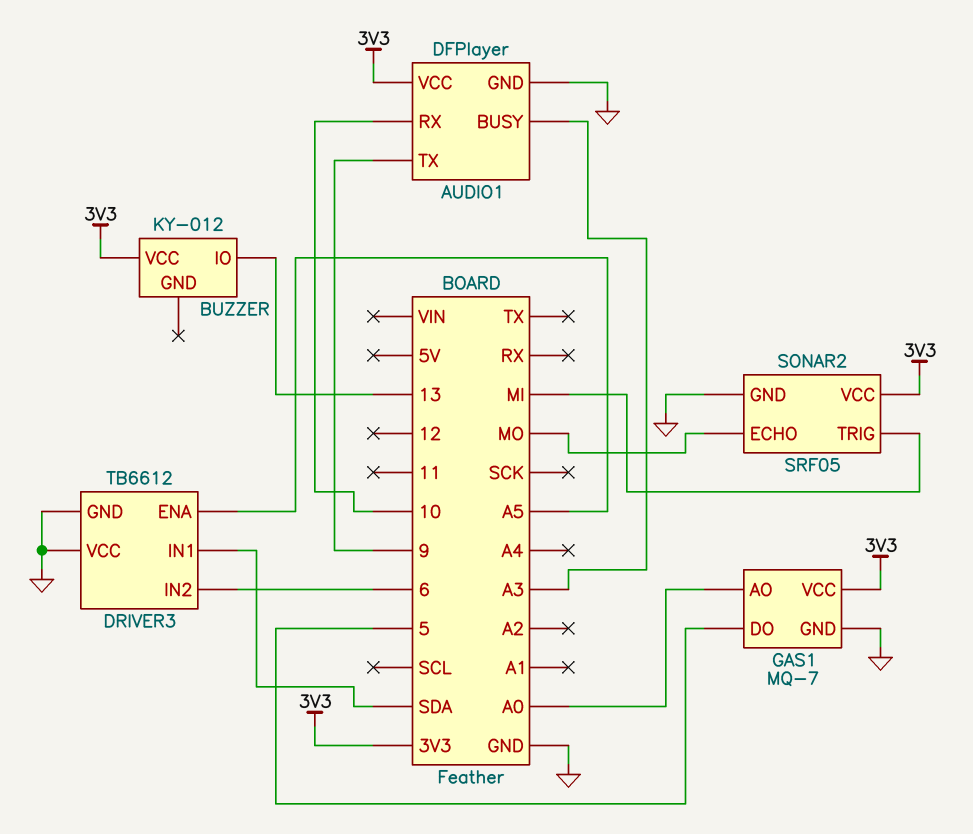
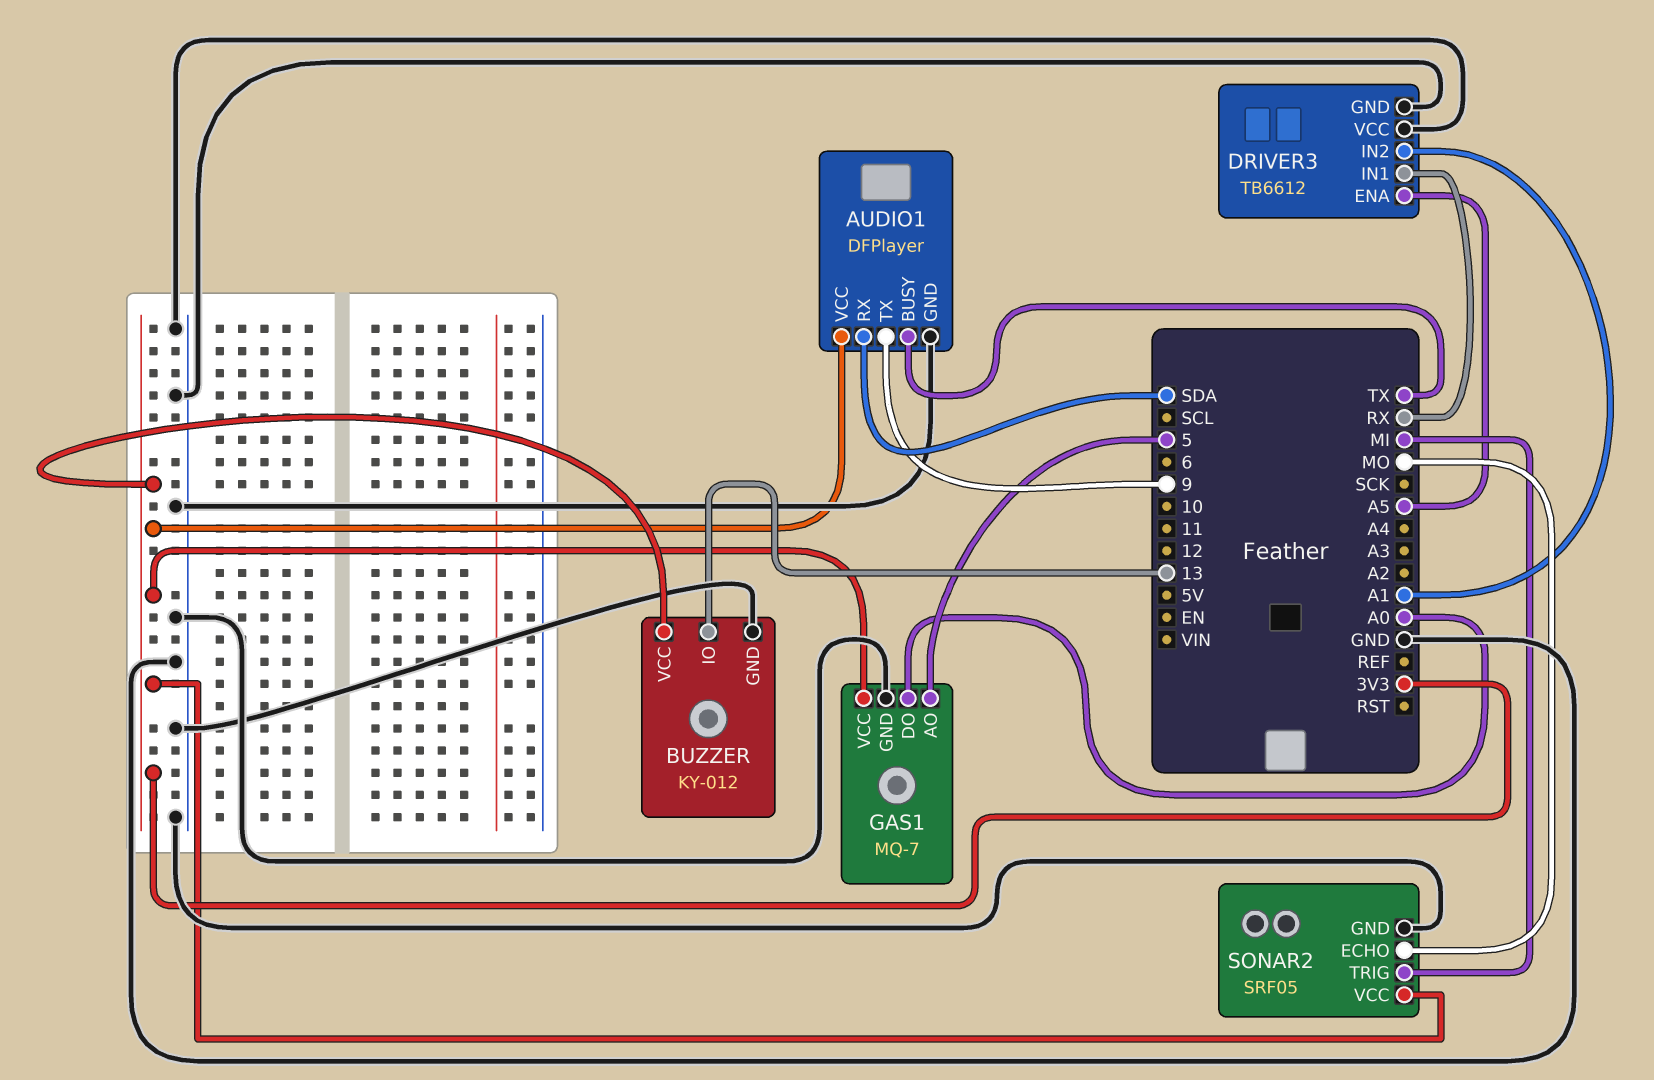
AUDIO1 pin BUSY: A3 -> TX
AUDIO1 pin RX: 10 -> SDA
BUZZER pin GND: none -> GND
DRIVER3 pin IN1: SDA -> RX
DRIVER3 pin IN2: 6 -> A1
GAS1 pin AO: A0 -> 5
GAS1 pin DO: 5 -> A0

